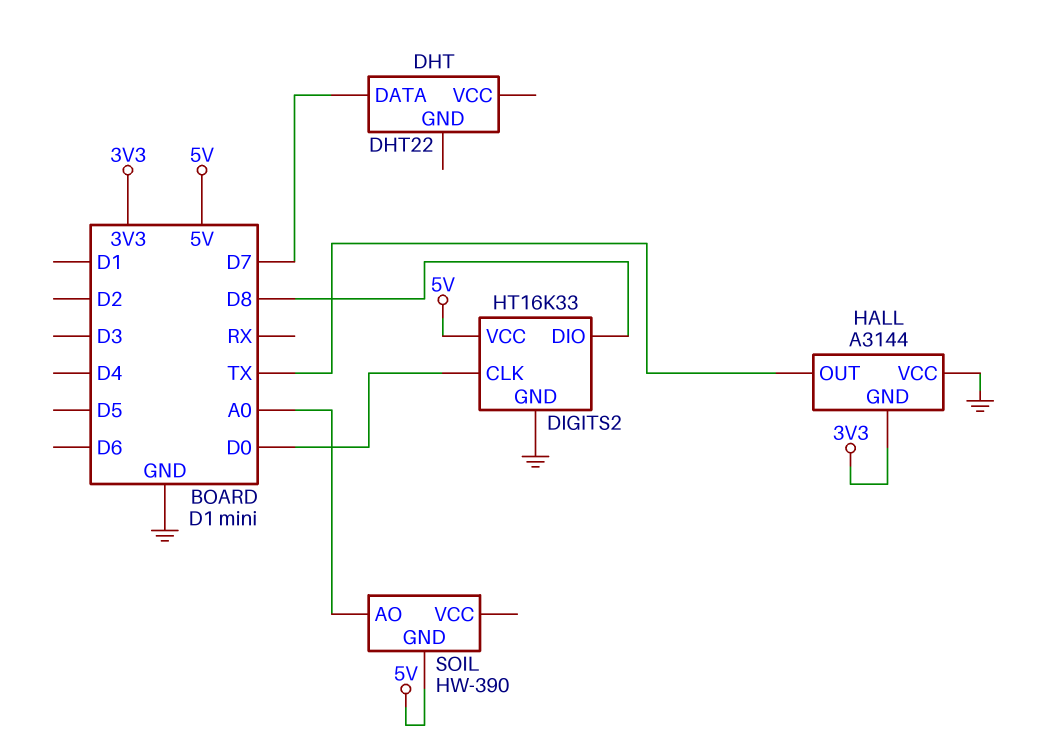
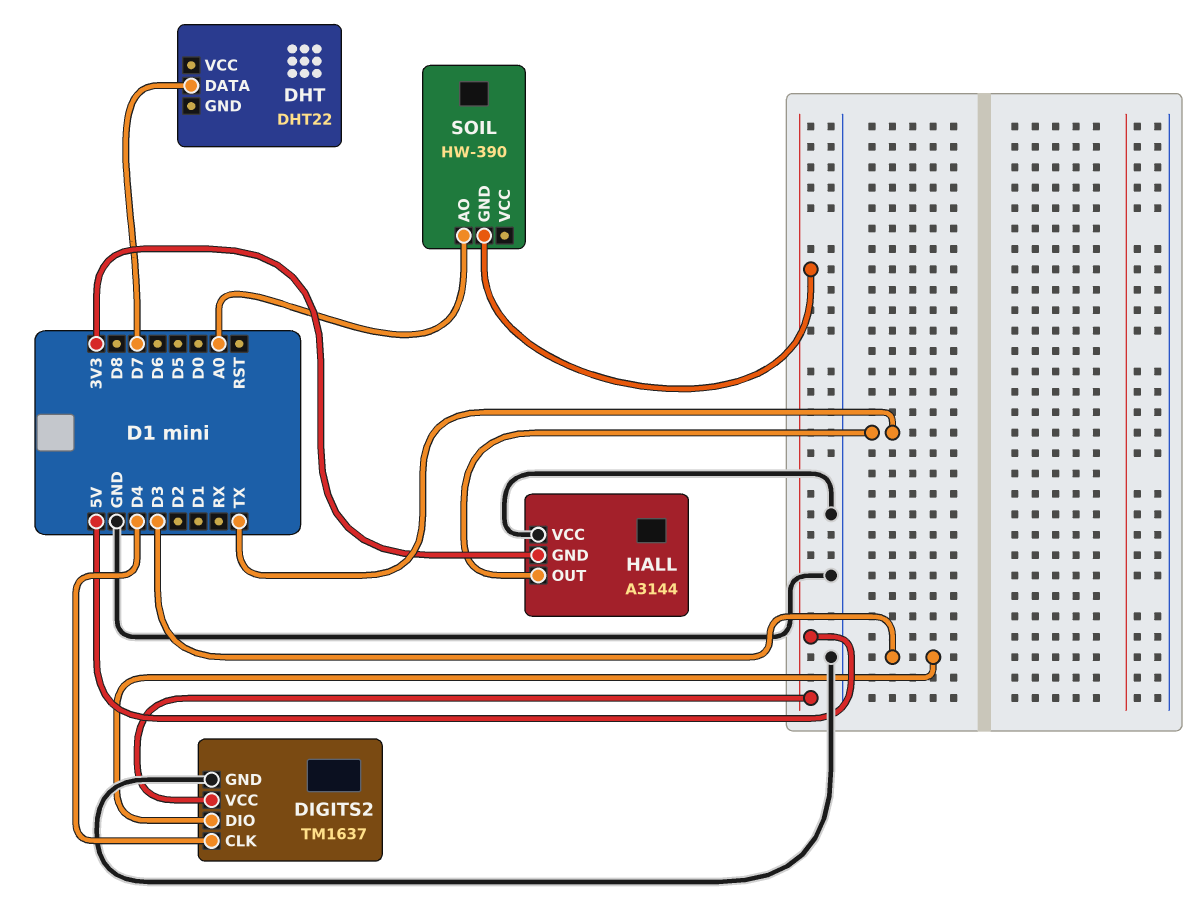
DIGITS2: HT16K33 -> TM1637
DIGITS2 pin CLK: D0 -> D4
DIGITS2 pin DIO: D8 -> D3

